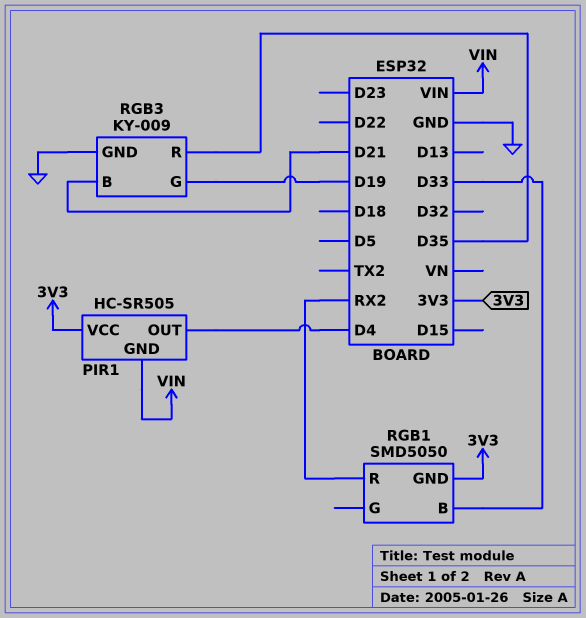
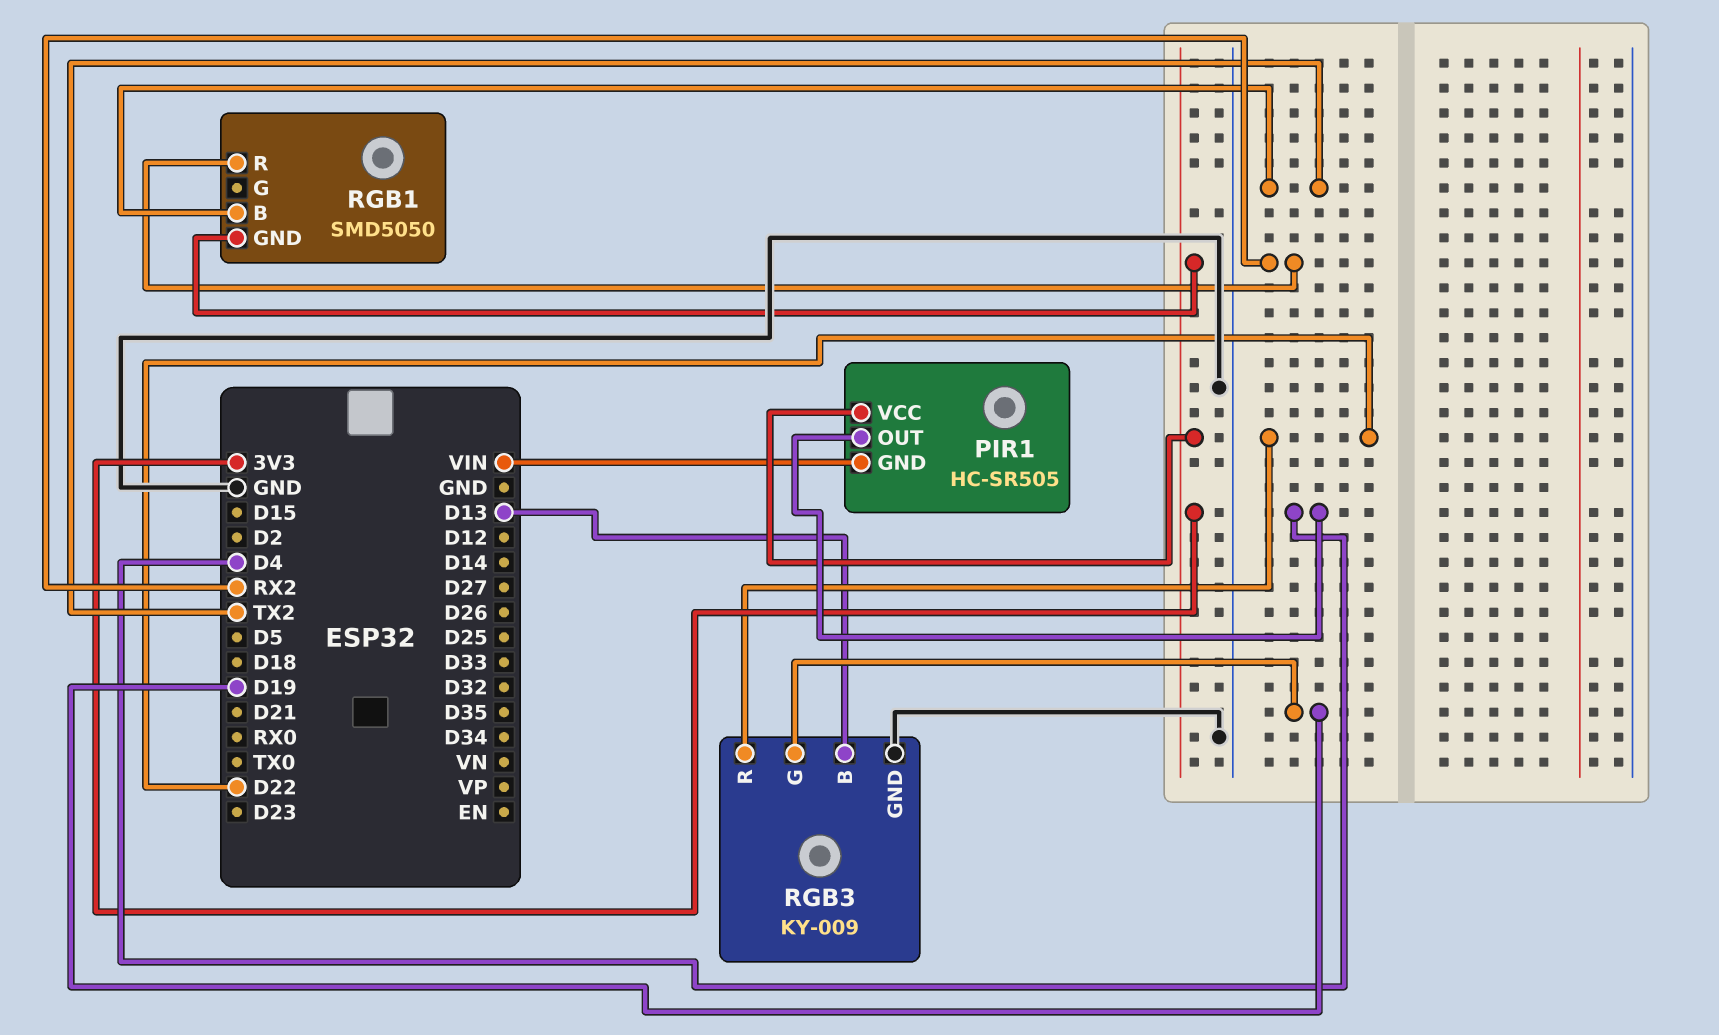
RGB1 pin B: D33 -> TX2
RGB3 pin B: D21 -> D13
RGB3 pin R: D35 -> D22

